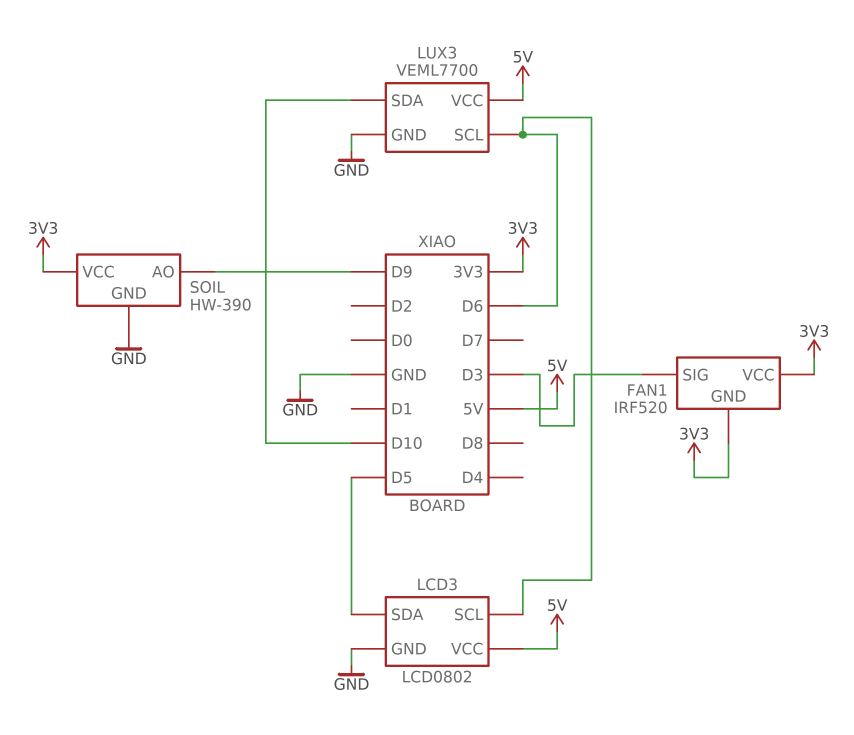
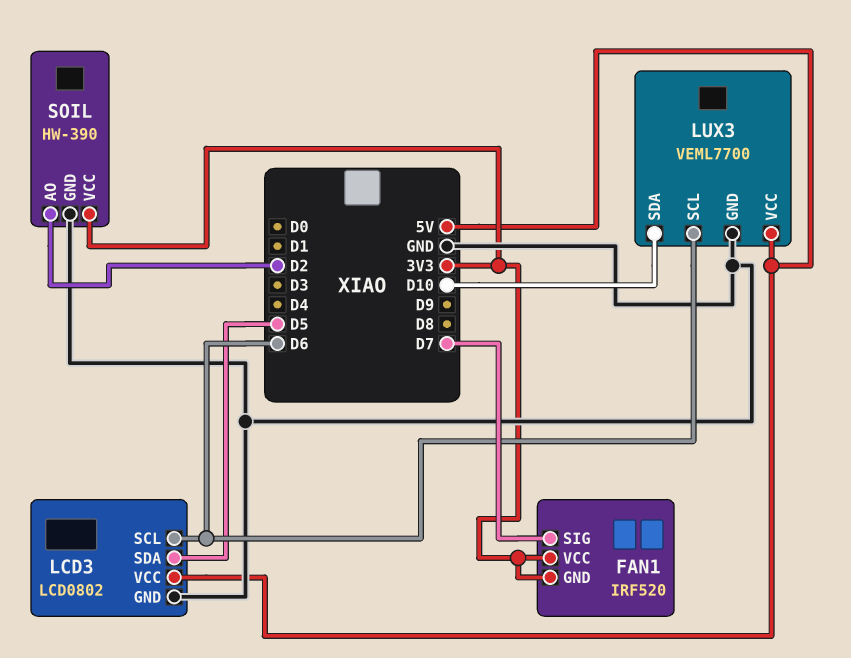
FAN1 pin SIG: D3 -> D7
SOIL pin AO: D9 -> D2

